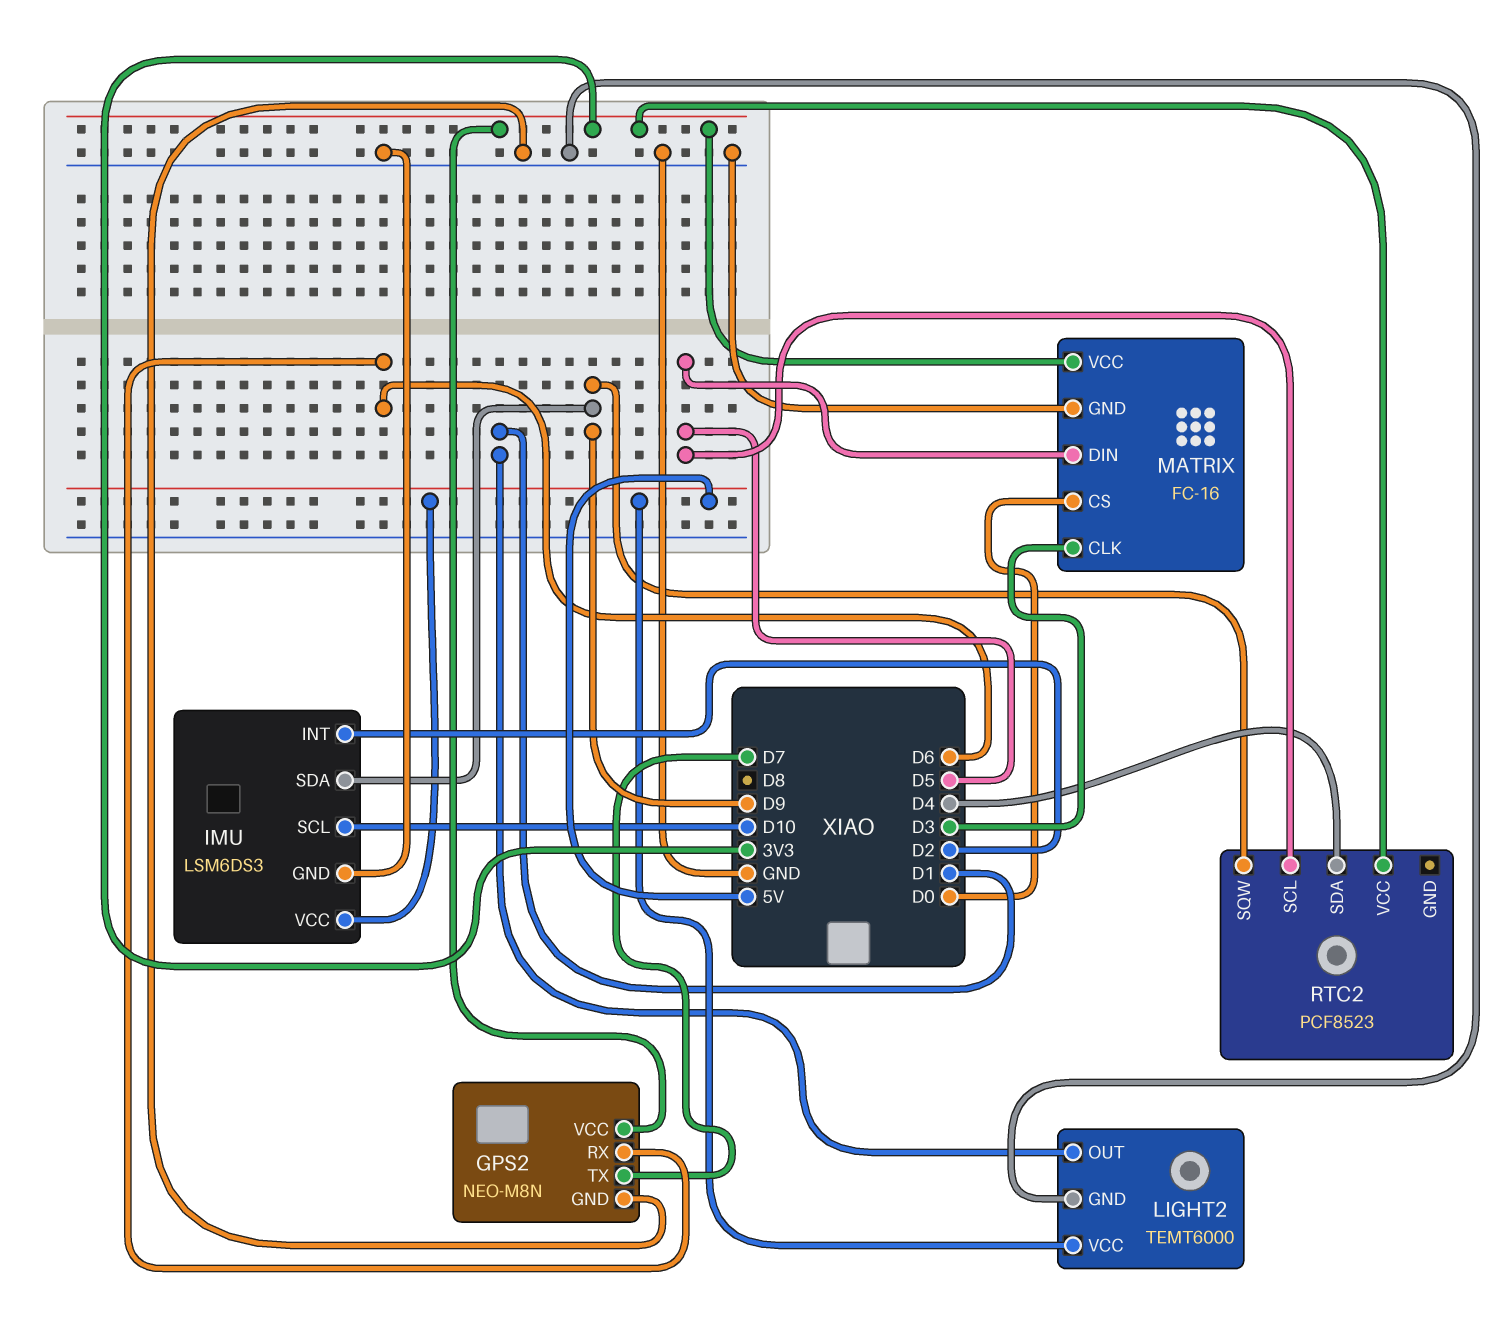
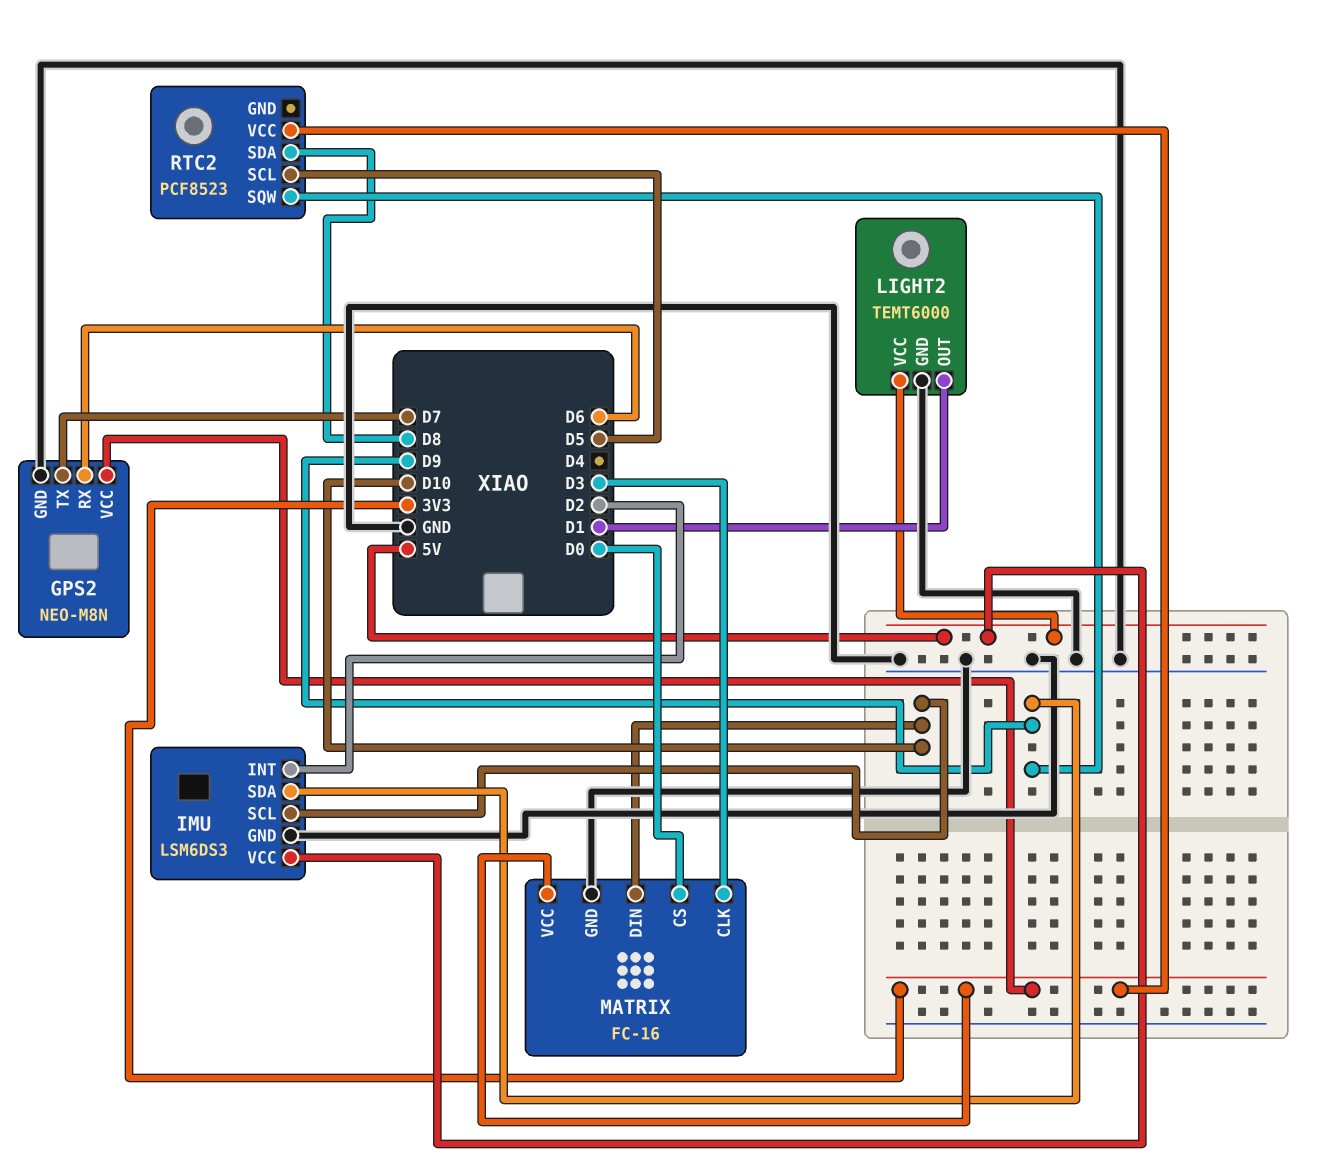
MATRIX pin DIN: D5 -> D10
RTC2 pin SDA: D4 -> D8

